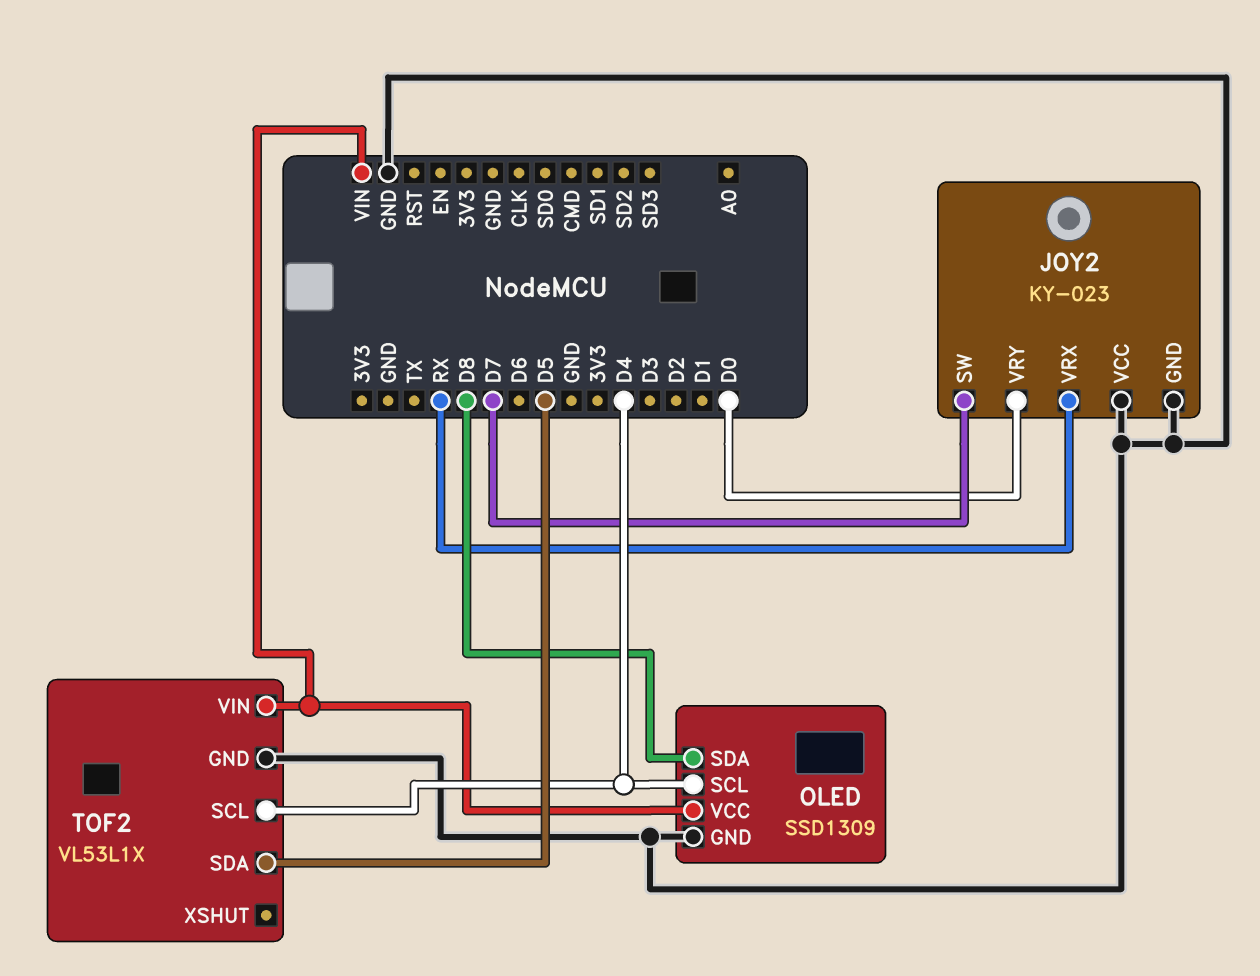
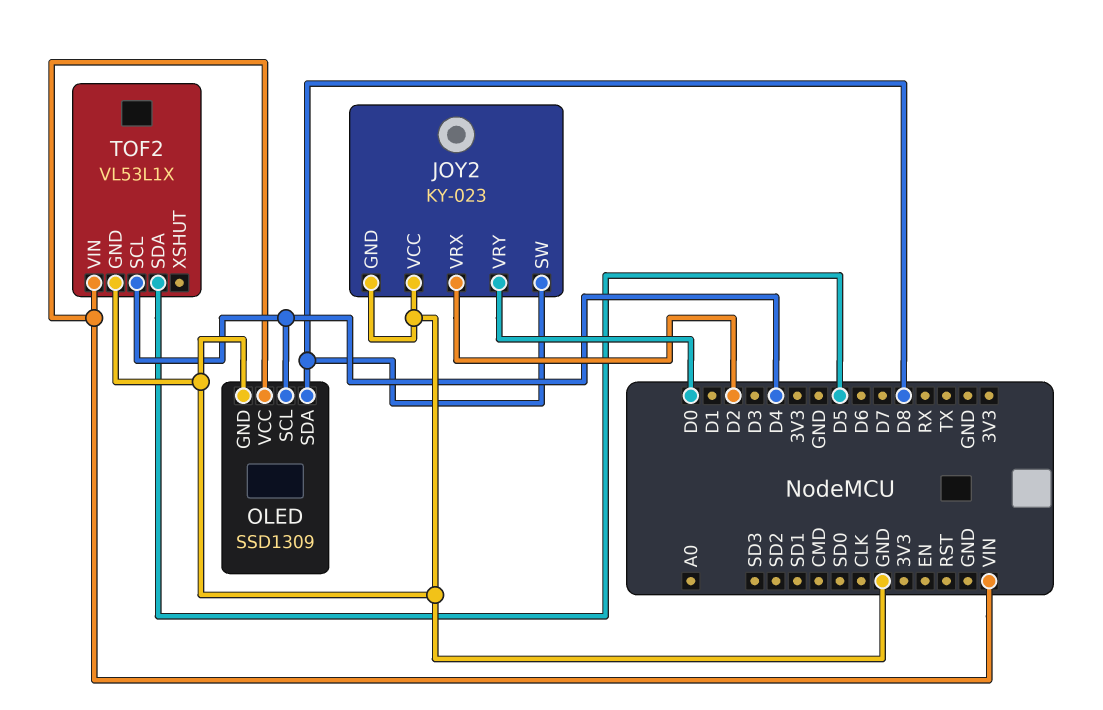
JOY2 pin SW: D7 -> D8
JOY2 pin VRX: RX -> D2

